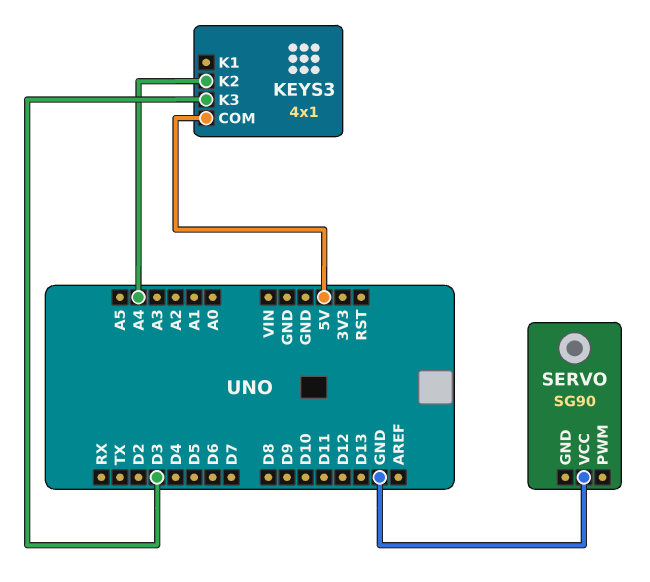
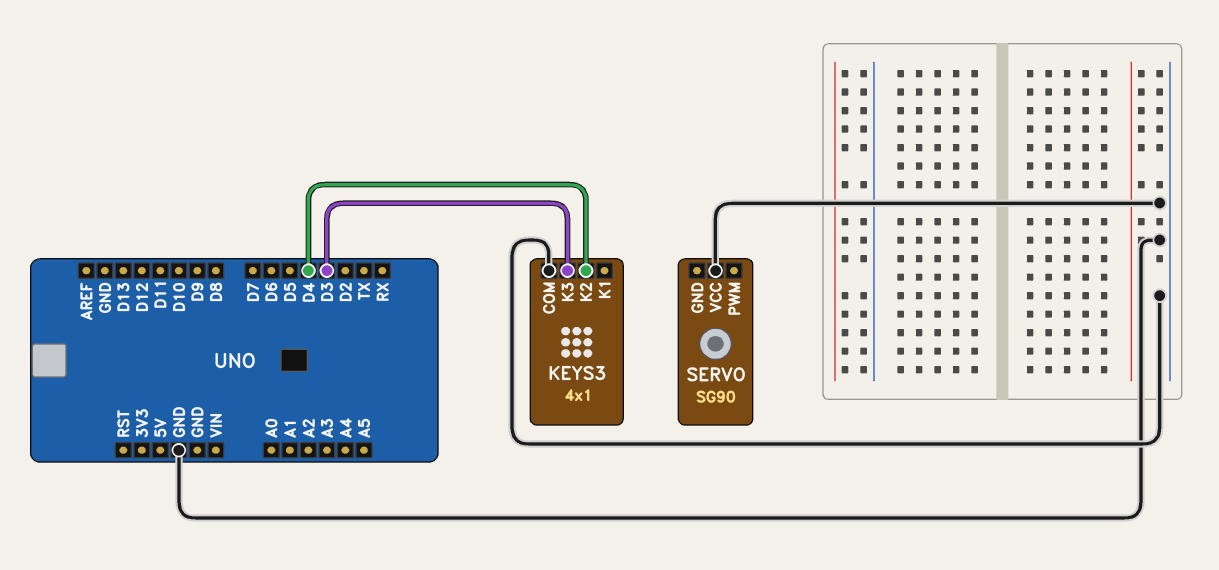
KEYS3 pin COM: 5V -> GND
KEYS3 pin K2: A4 -> D4

